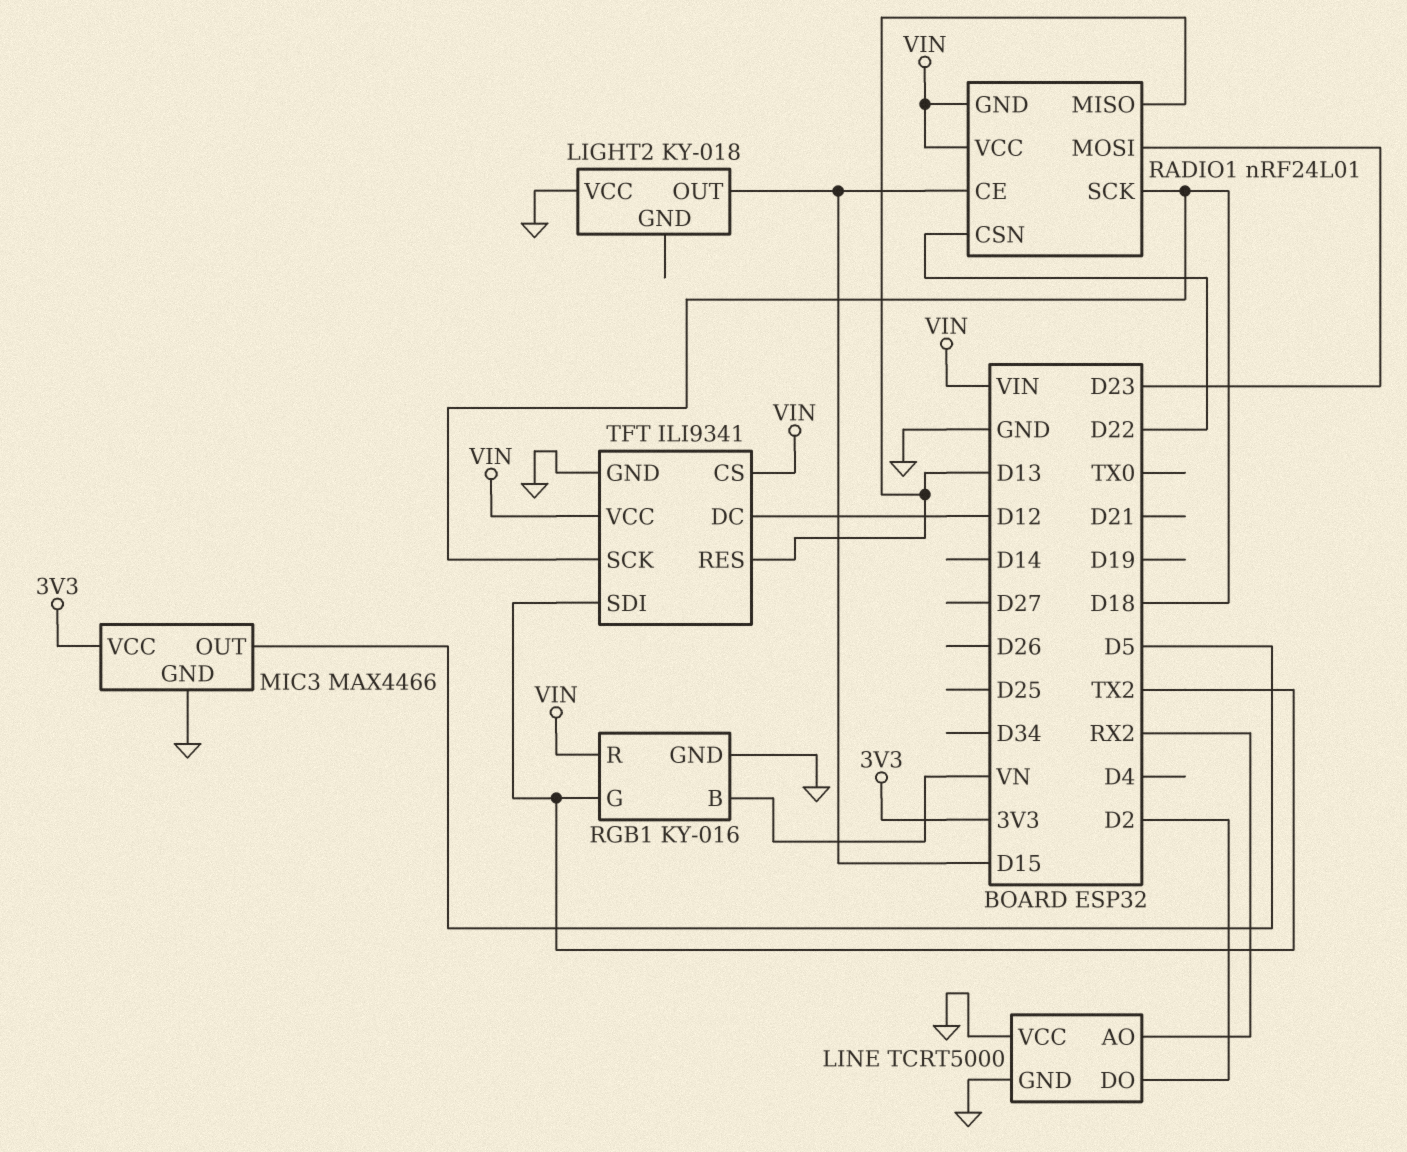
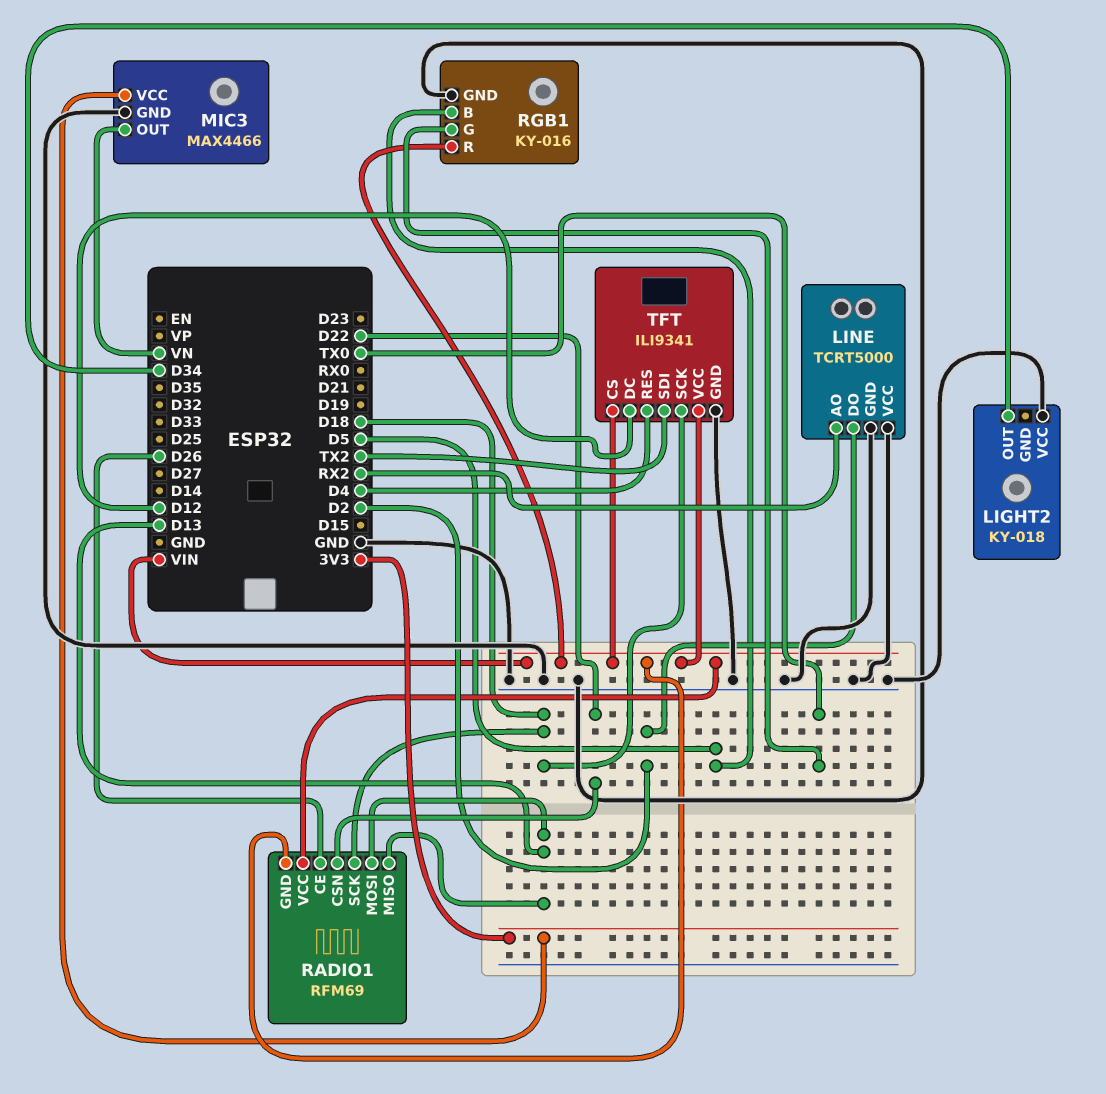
LIGHT2 pin OUT: D15 -> D34
MIC3 pin OUT: D5 -> VN
RADIO1: nRF24L01 -> RFM69
RADIO1 pin CE: D15 -> D26
RADIO1 pin MOSI: D23 -> D13
RGB1 pin B: VN -> D5
RGB1 pin G: TX2 -> TX0
TFT pin RES: D13 -> D4

